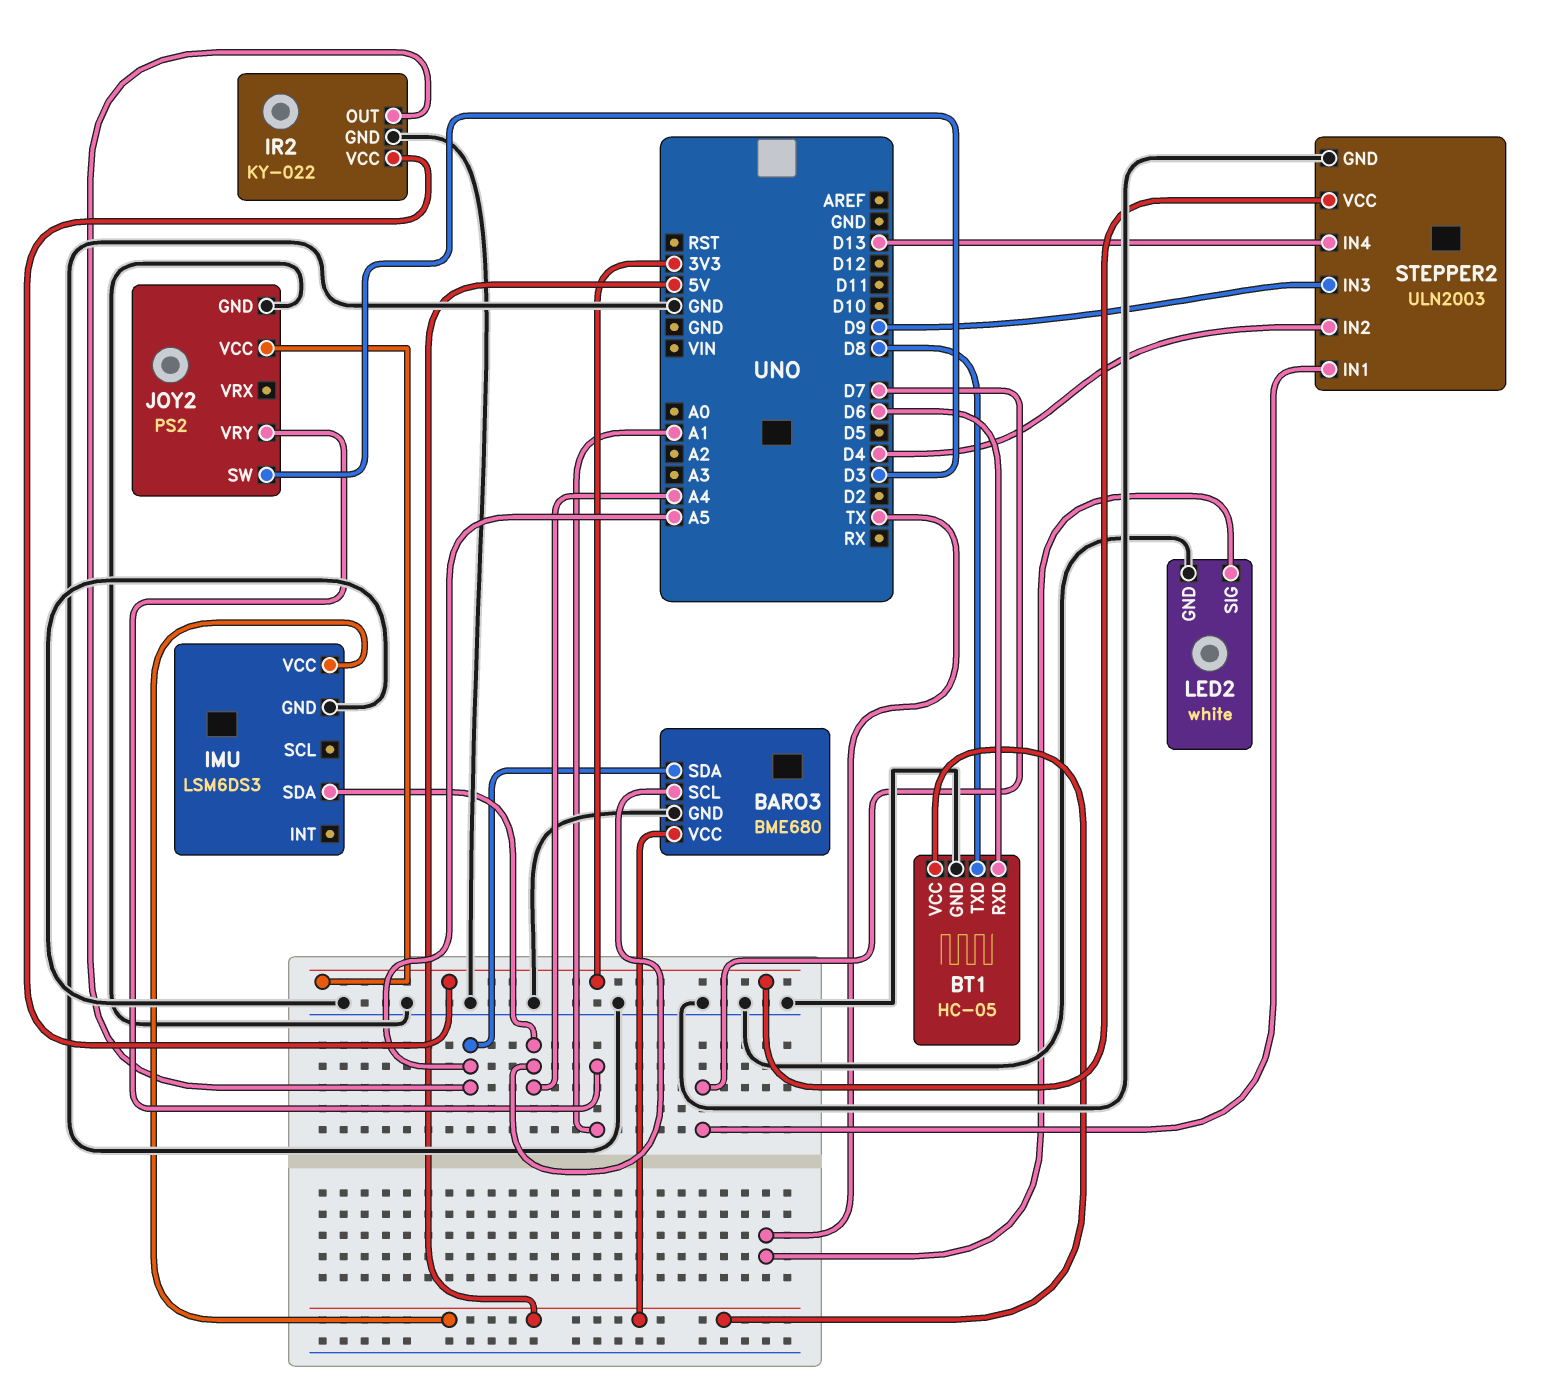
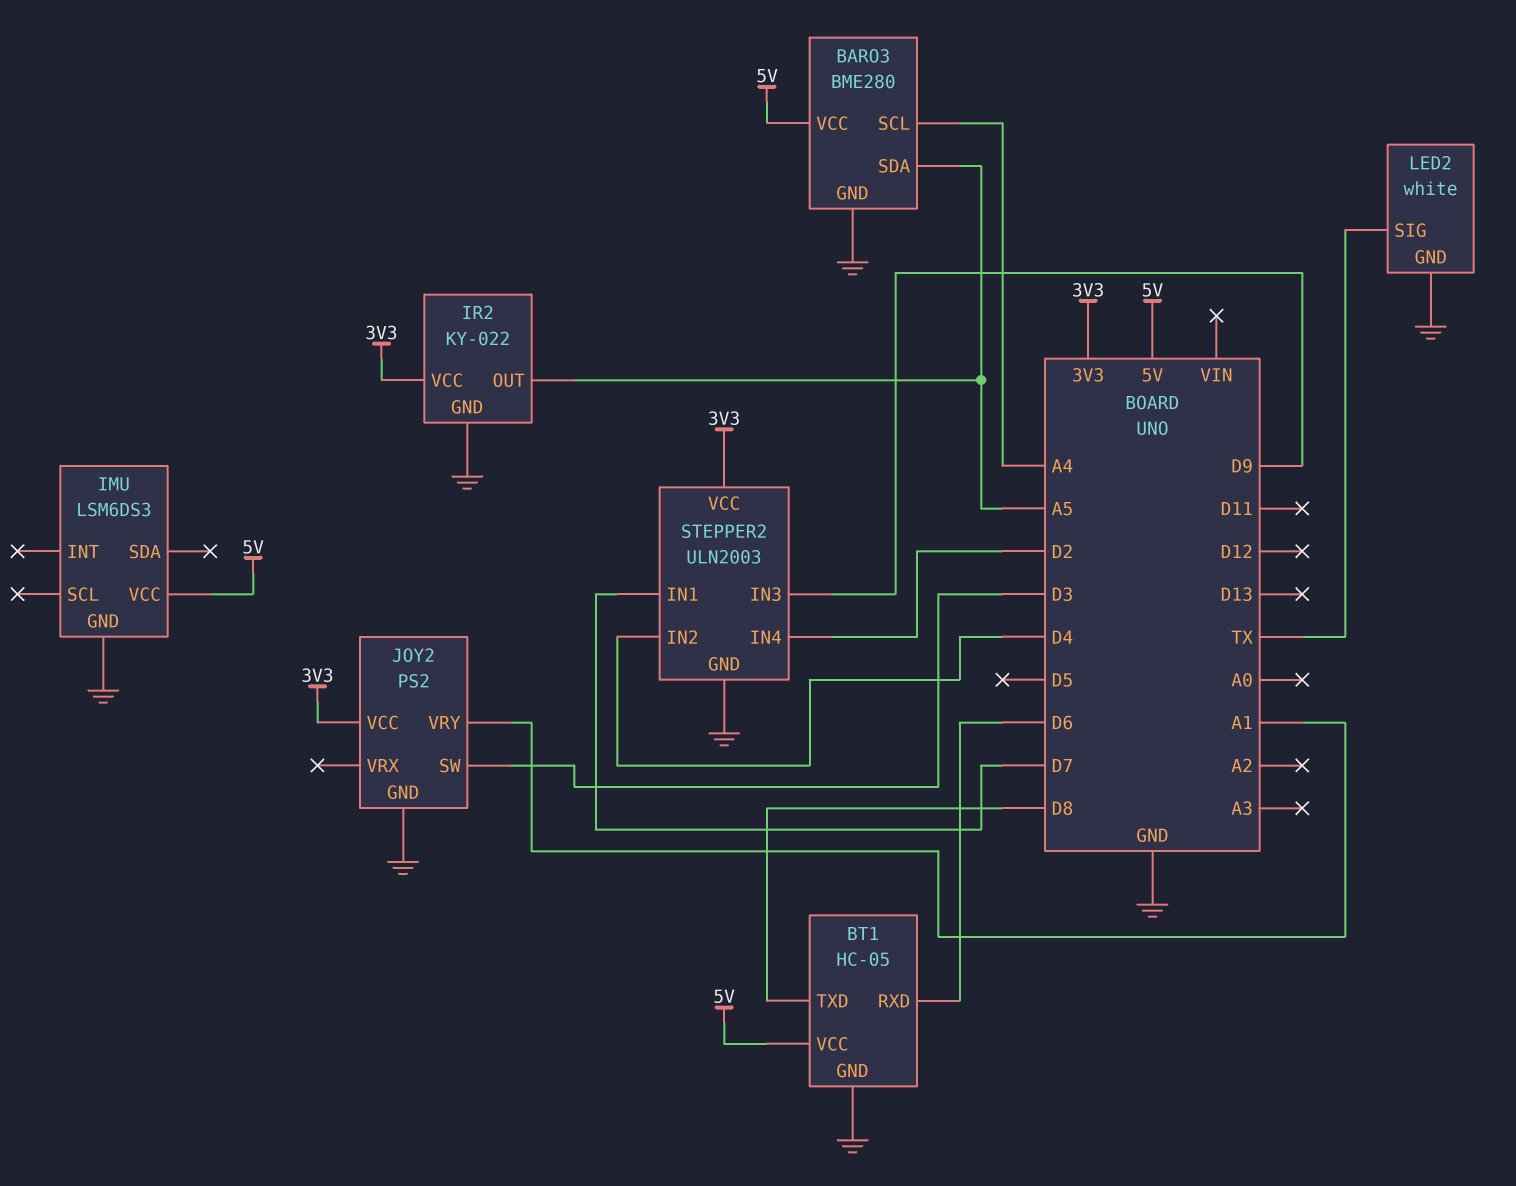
BARO3: BME680 -> BME280
IMU pin SDA: A4 -> none
STEPPER2 pin IN4: D13 -> D2

